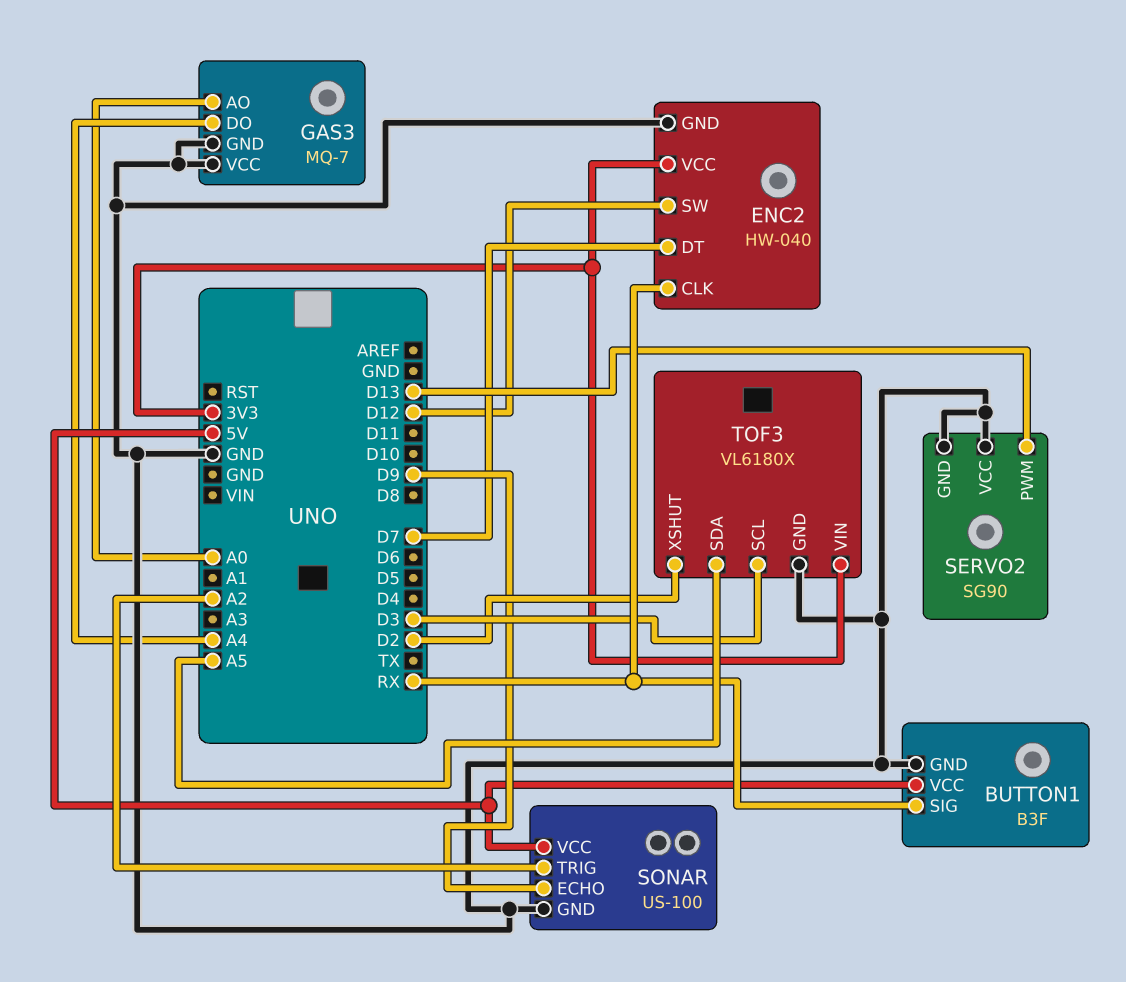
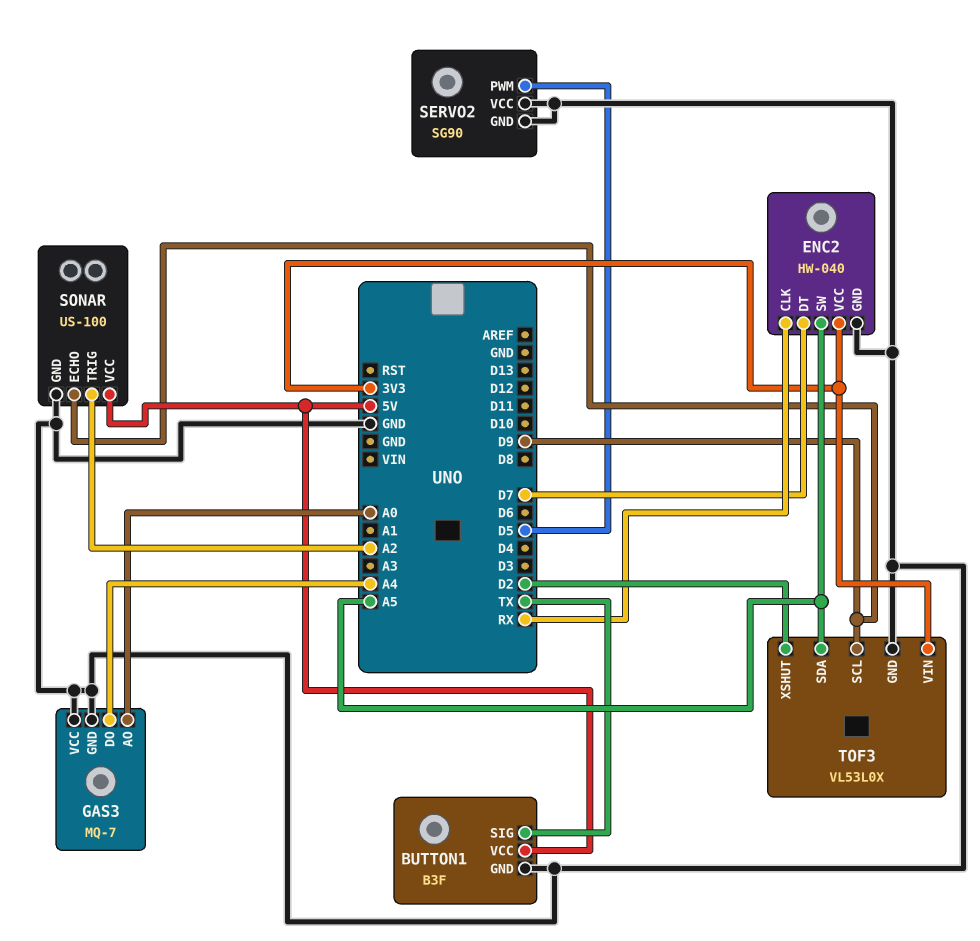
BUTTON1 pin SIG: RX -> TX
ENC2 pin SW: D12 -> A5
SERVO2 pin PWM: D13 -> D5
TOF3: VL6180X -> VL53L0X
TOF3 pin SCL: D3 -> D9

